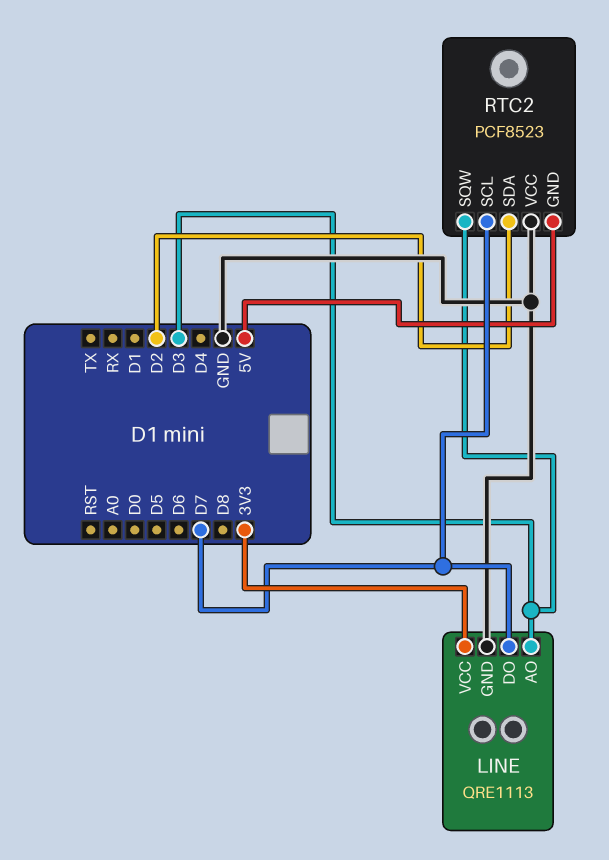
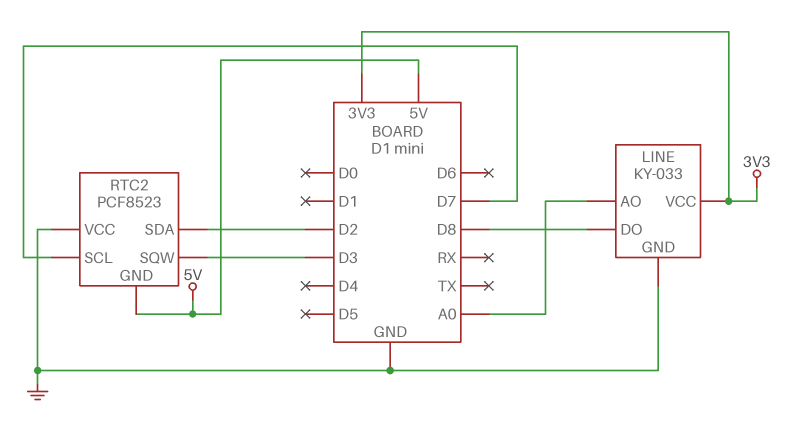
LINE: QRE1113 -> KY-033
LINE pin AO: D3 -> A0
LINE pin DO: D7 -> D8

